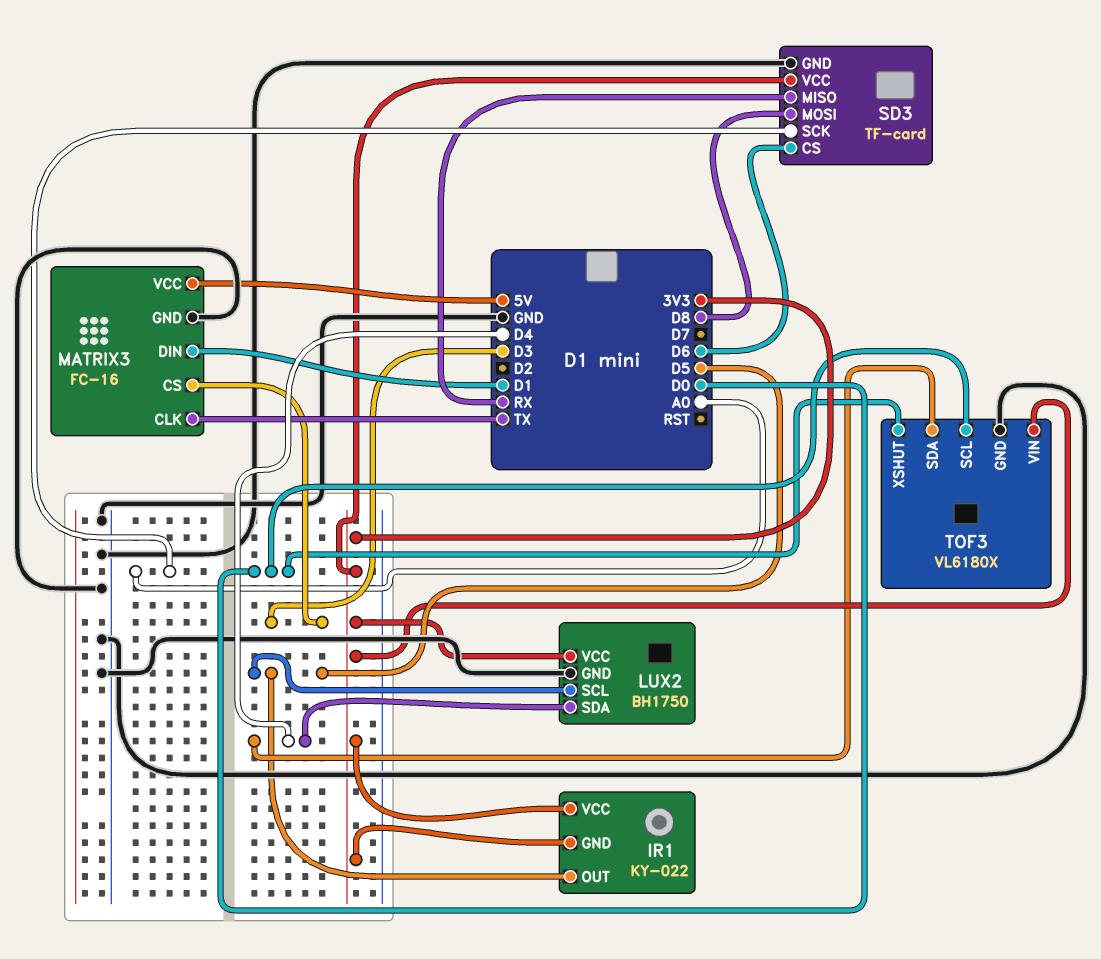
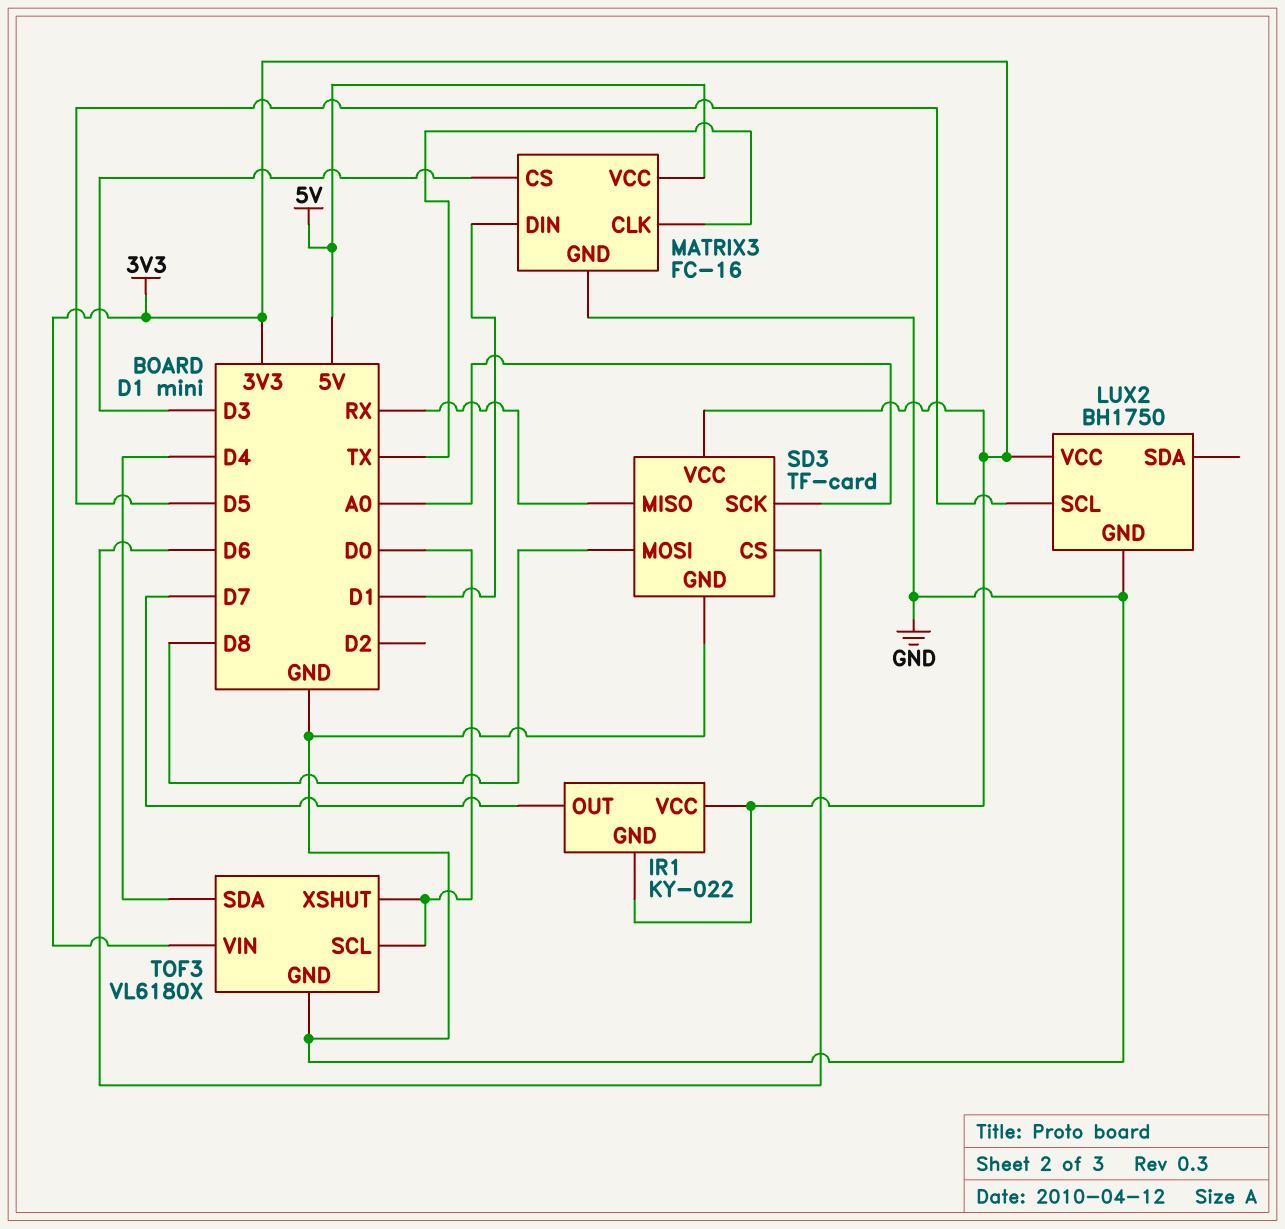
IR1 pin OUT: D5 -> D7
LUX2 pin SDA: D4 -> none

